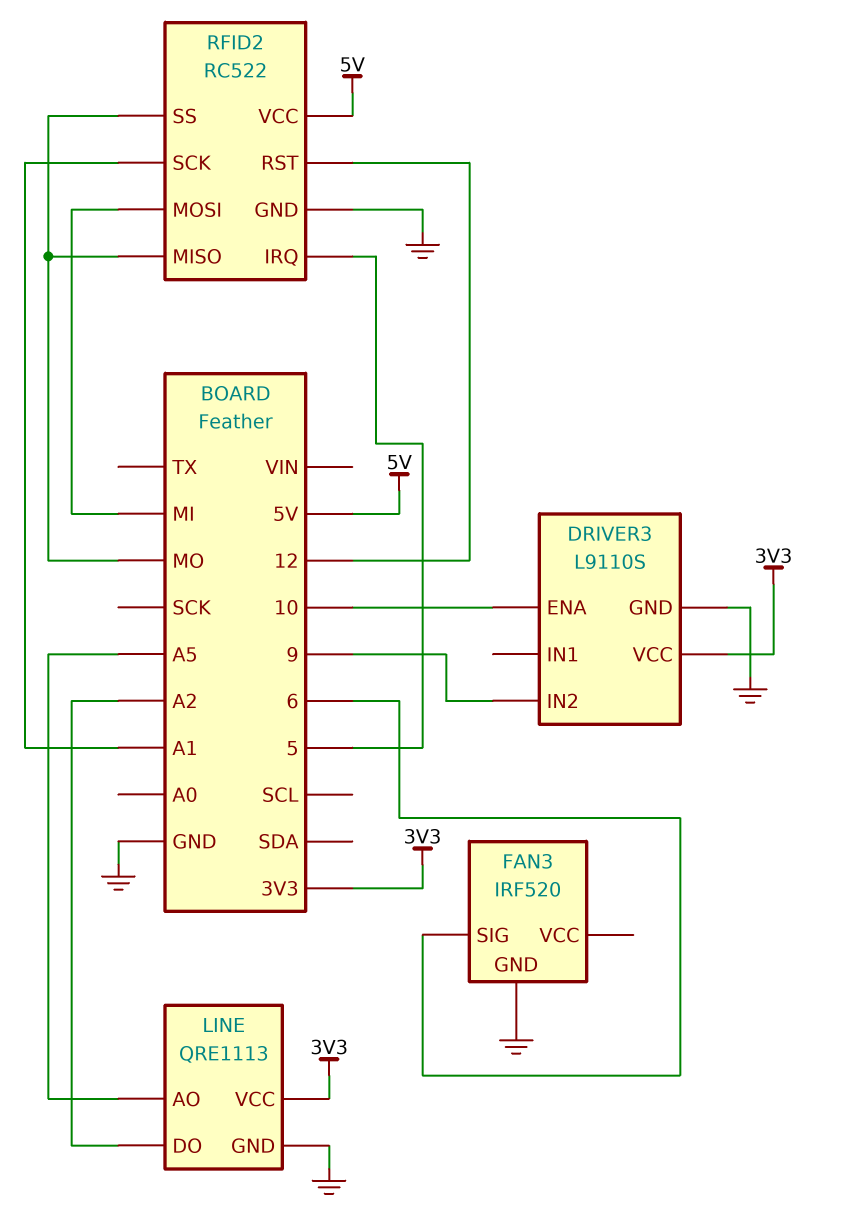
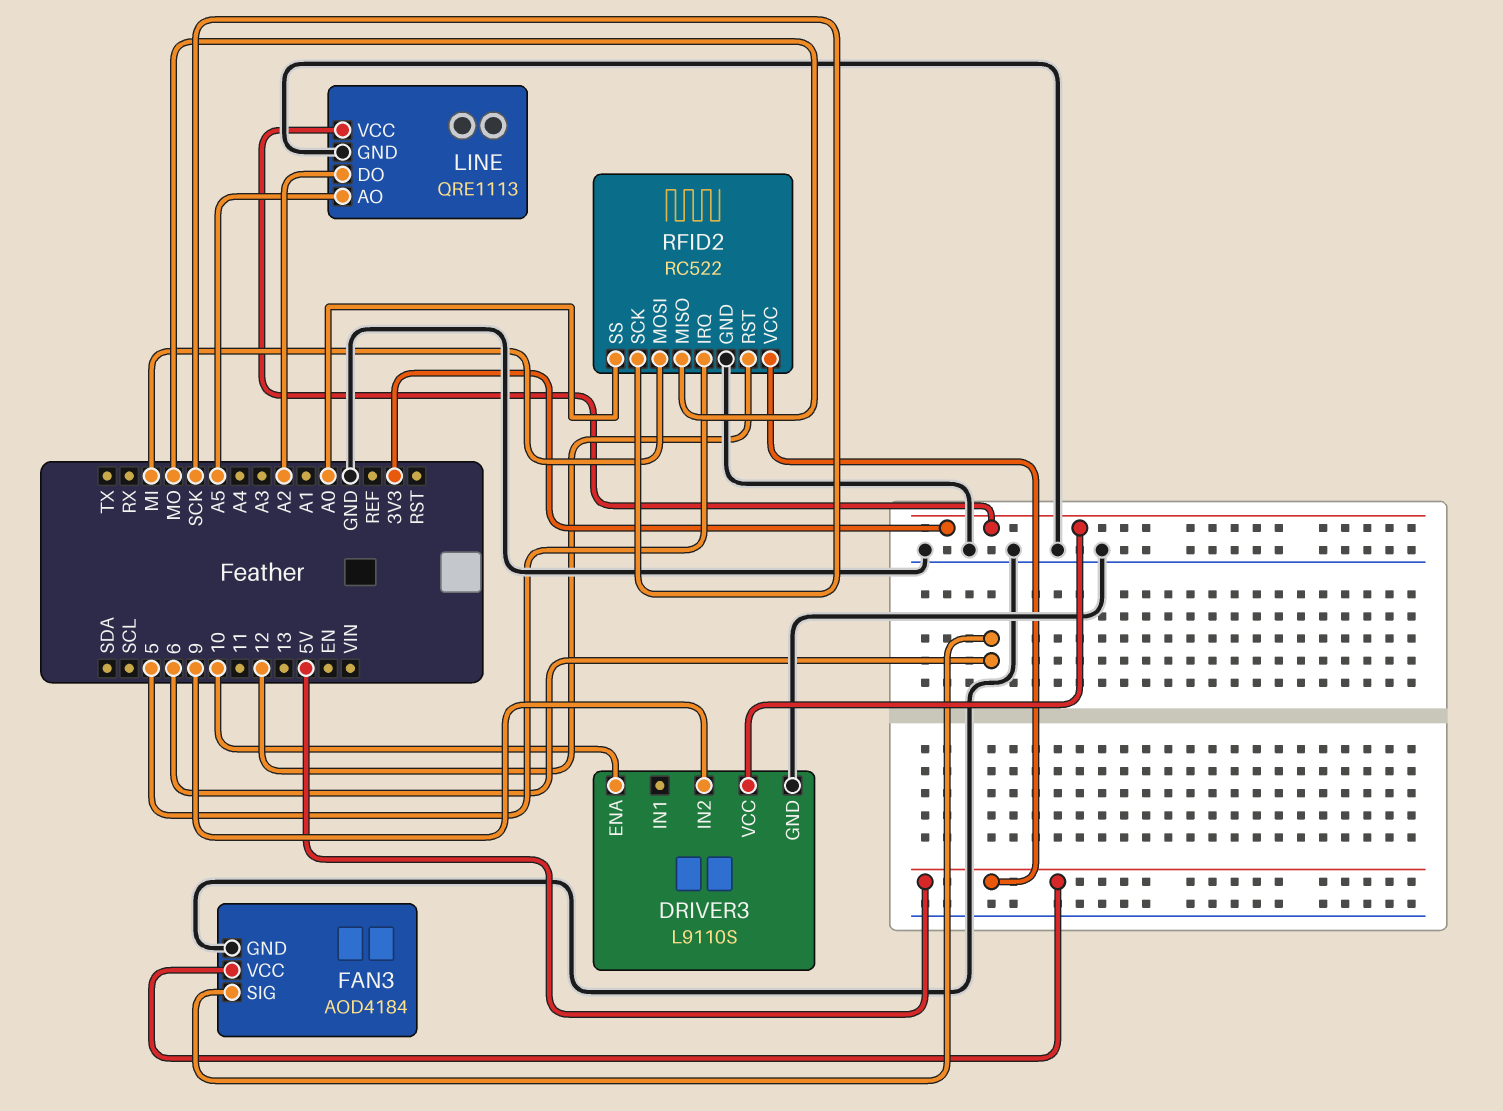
FAN3: IRF520 -> AOD4184
FAN3 pin VCC: none -> 5V
RFID2 pin SCK: A1 -> SCK
RFID2 pin SS: MO -> A0

